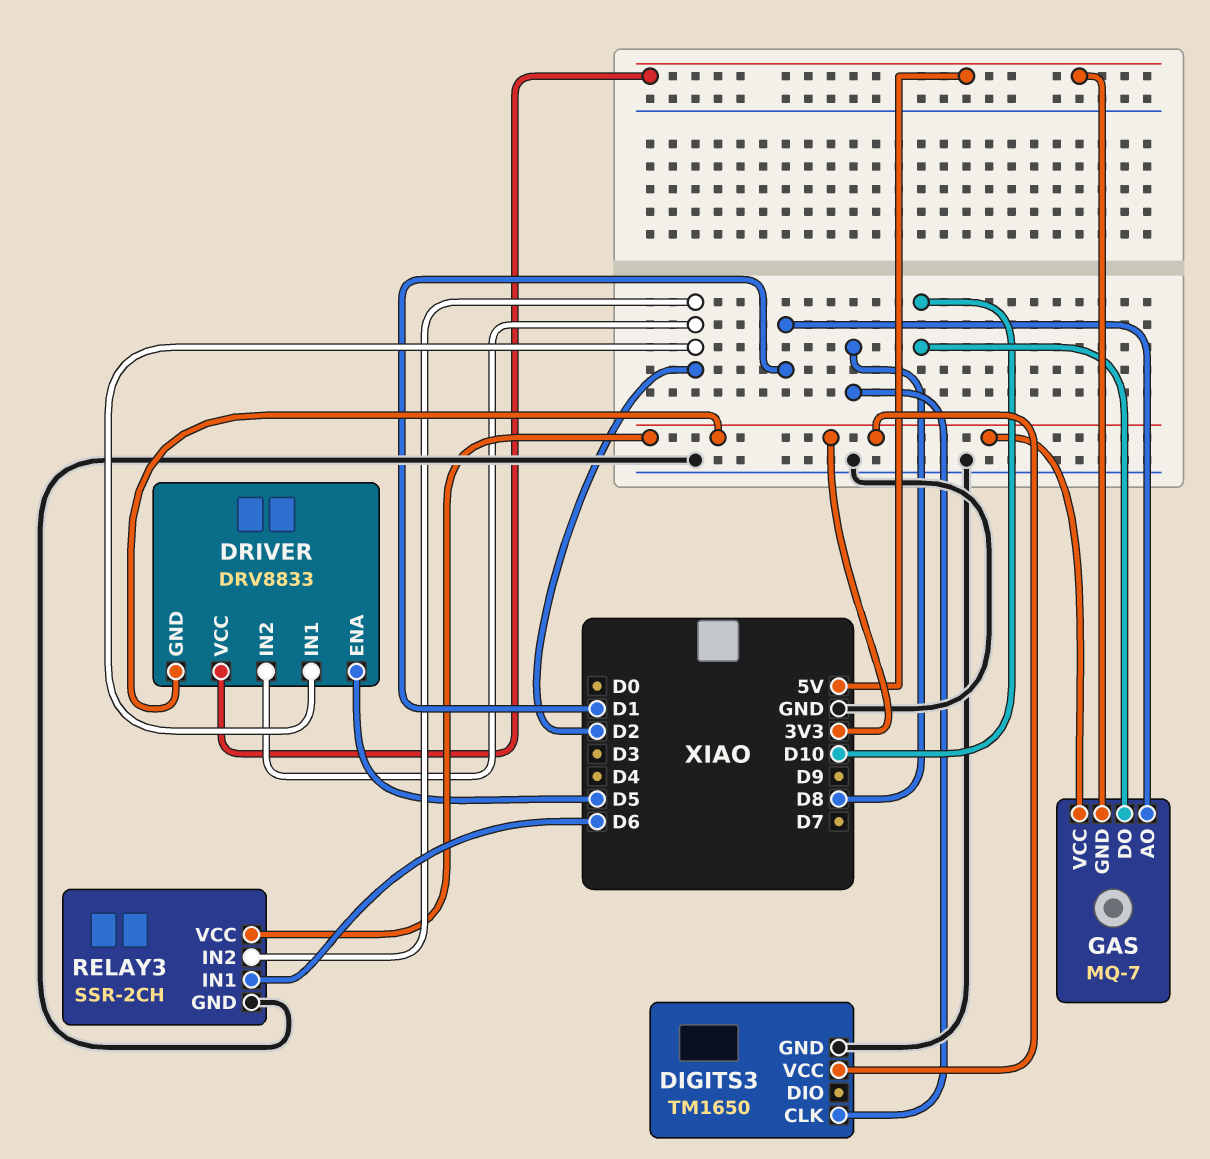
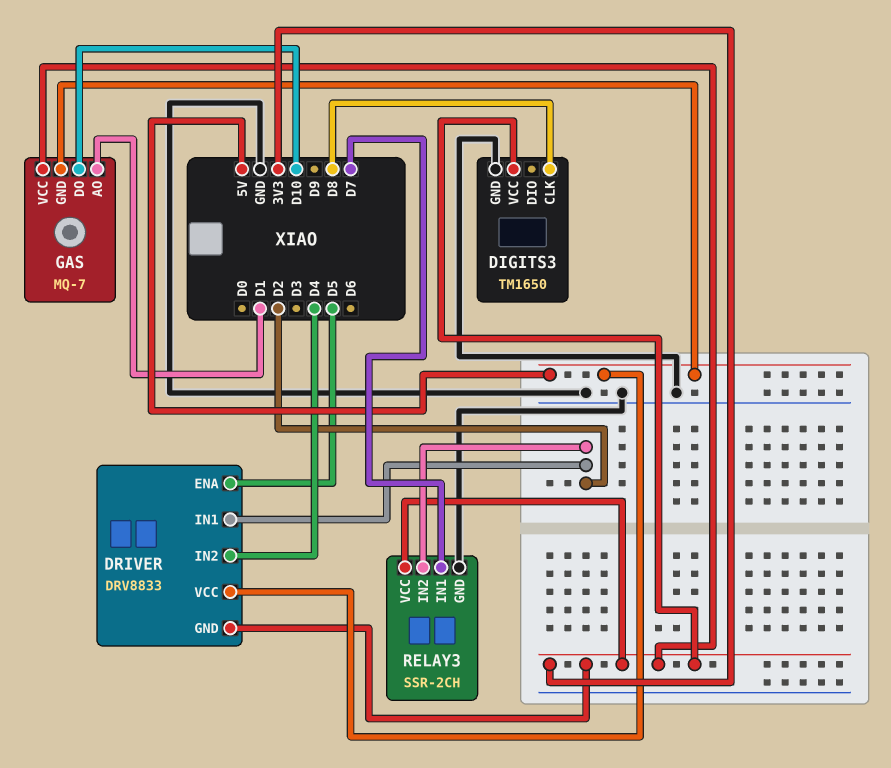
DRIVER pin IN2: D2 -> D4
RELAY3 pin IN1: D6 -> D7

